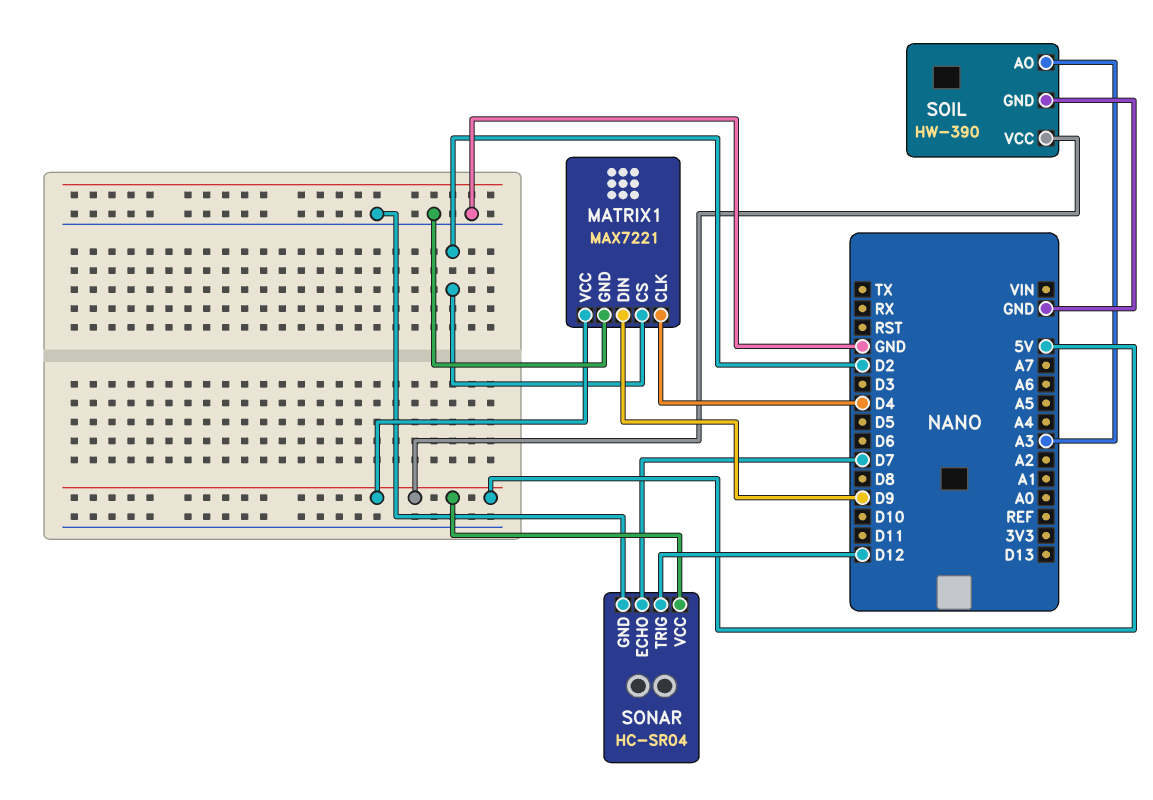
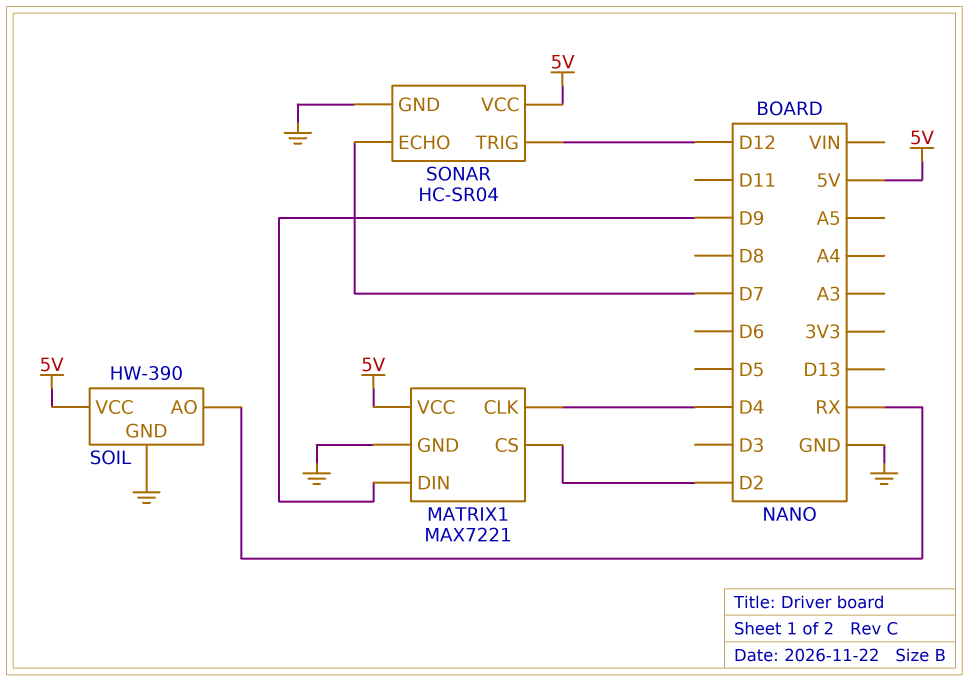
SOIL pin AO: A3 -> RX

